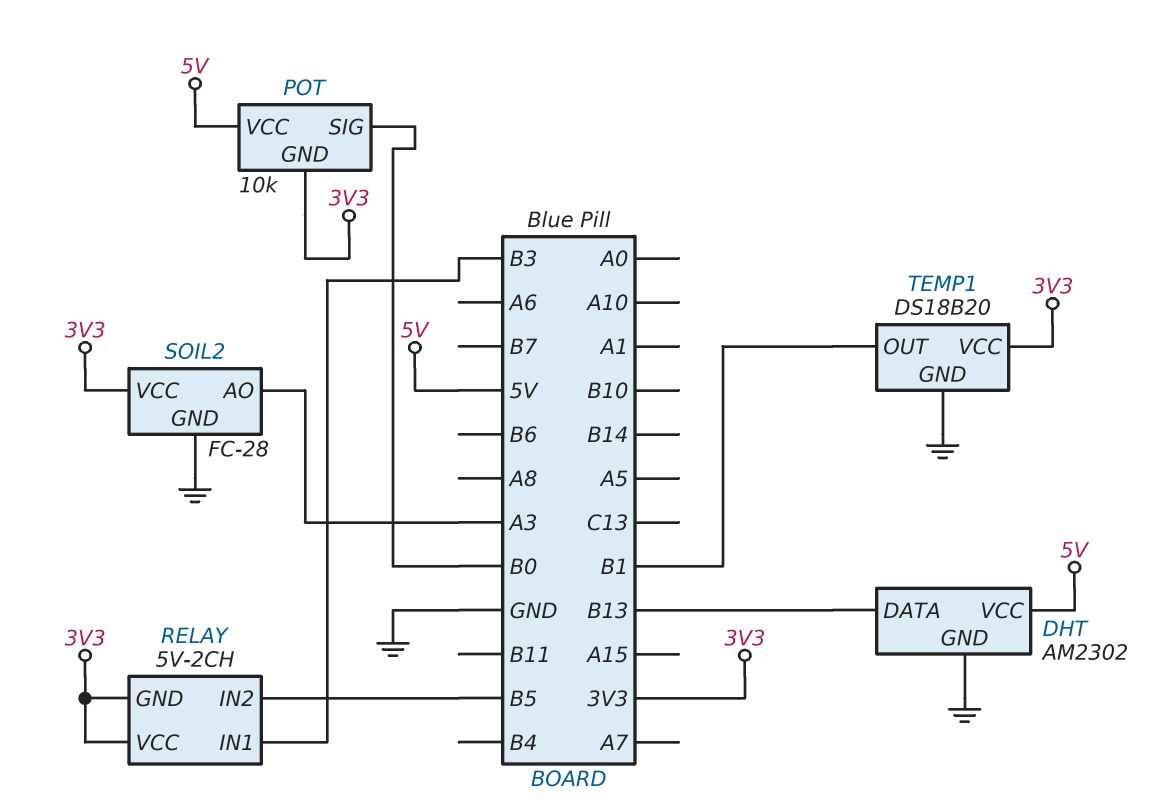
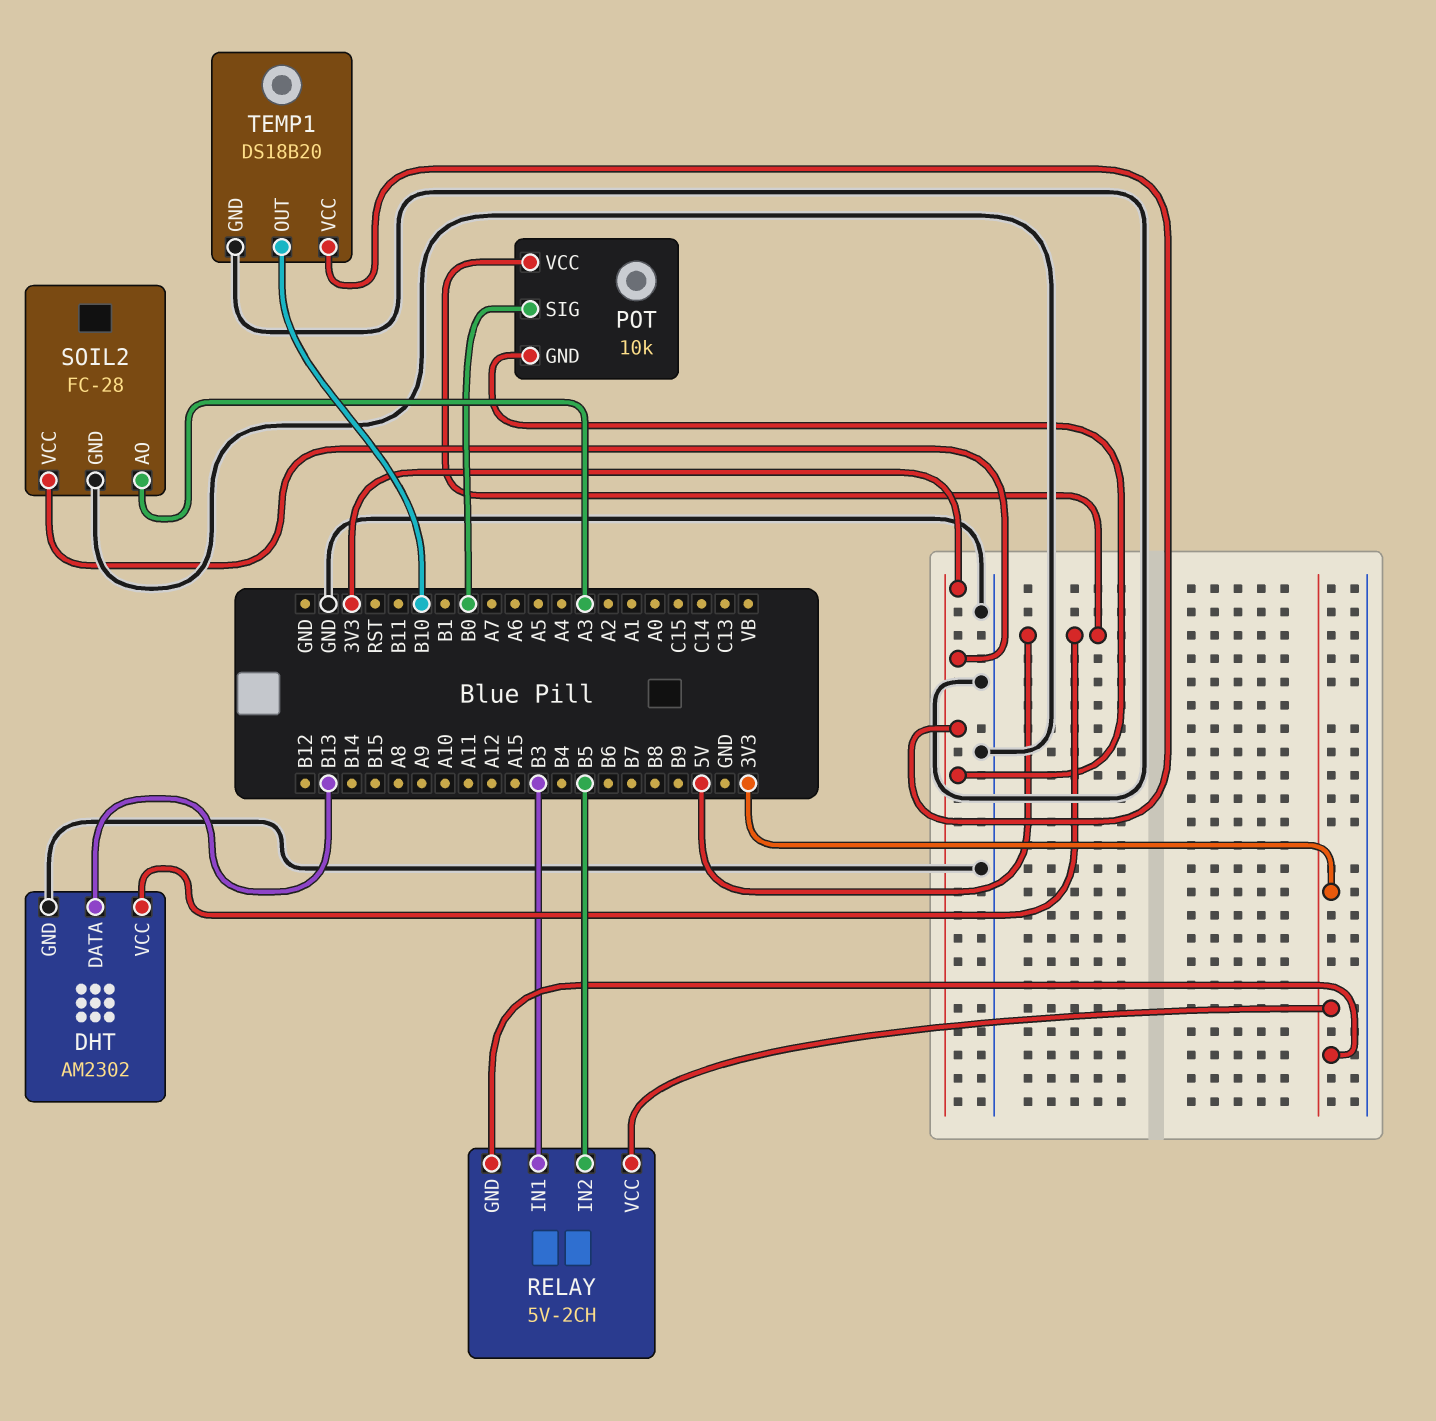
TEMP1 pin OUT: B1 -> B10

